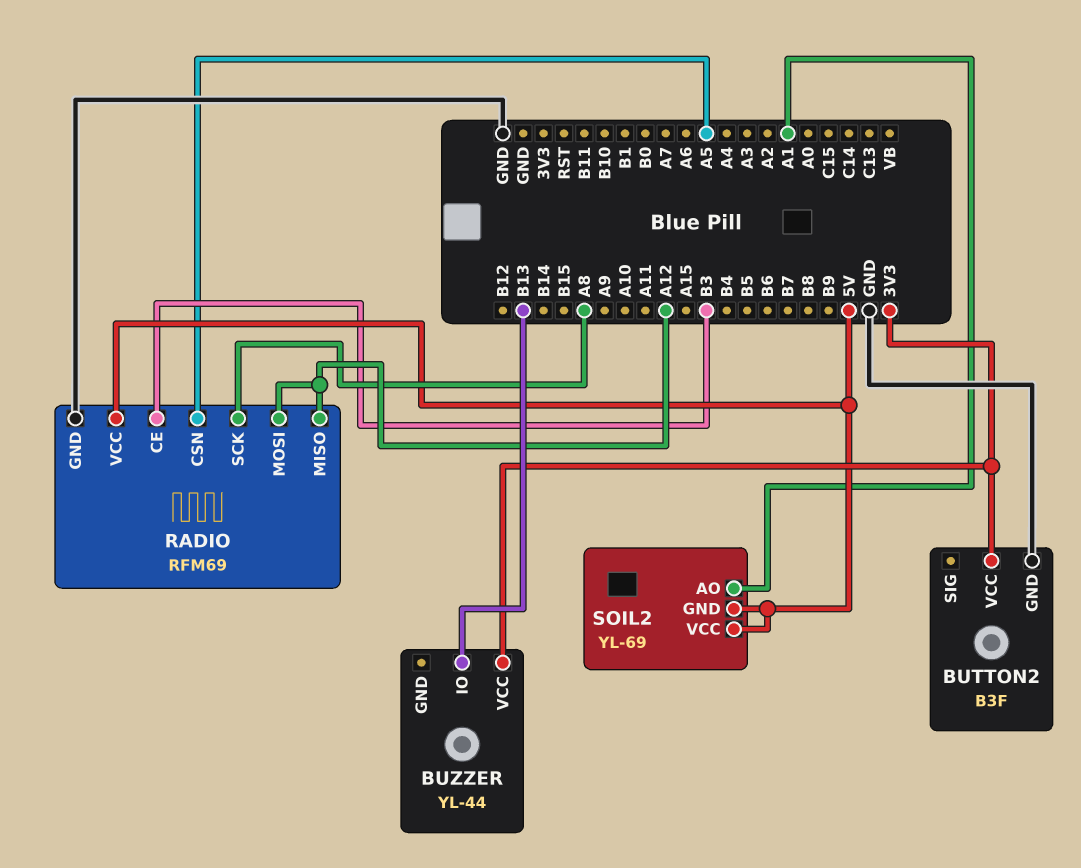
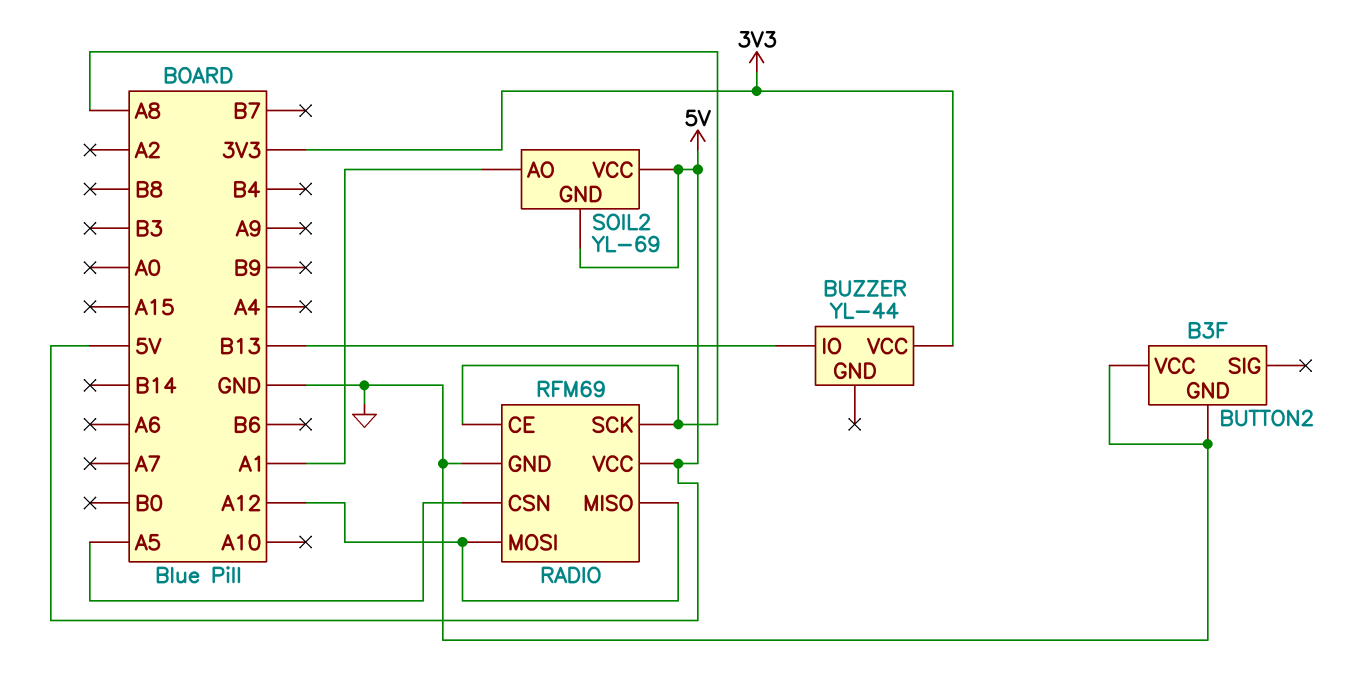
BUTTON2 pin VCC: 3V3 -> GND
RADIO pin CE: B3 -> A8

